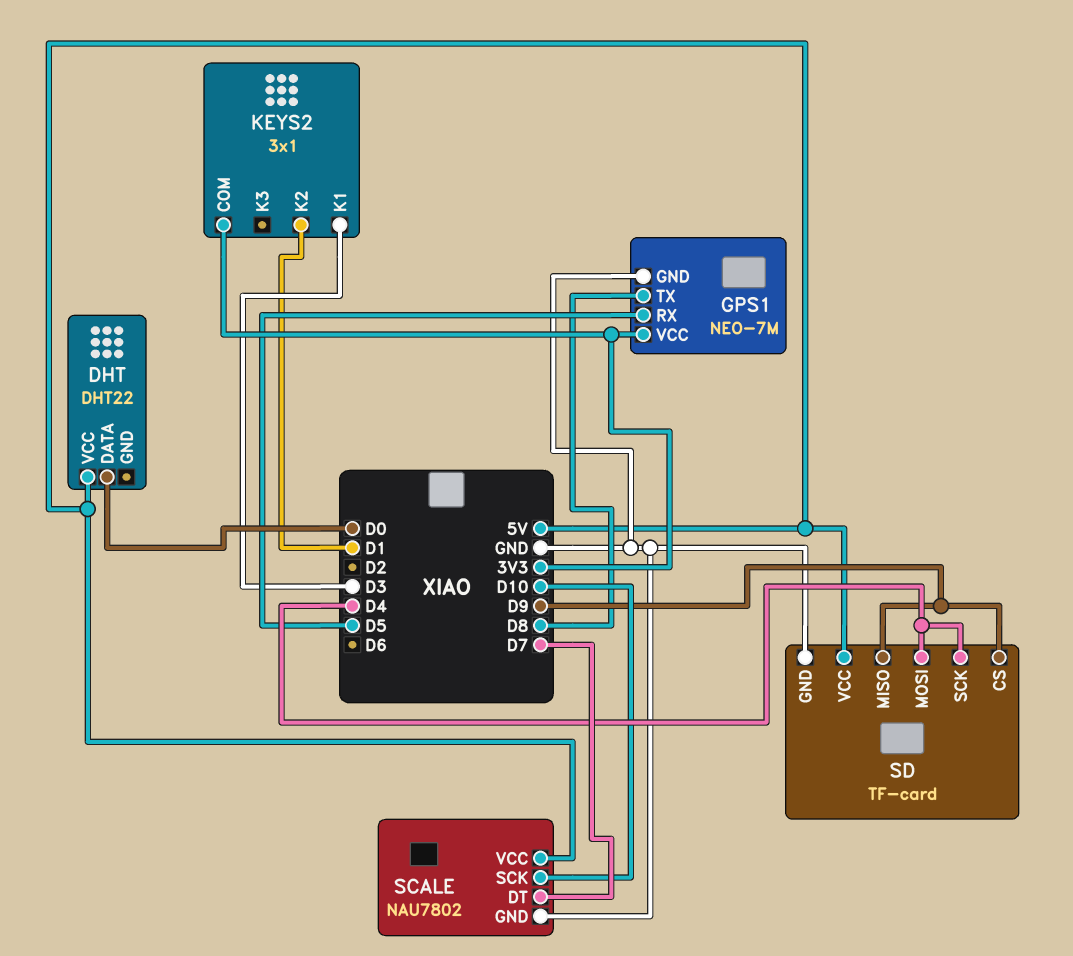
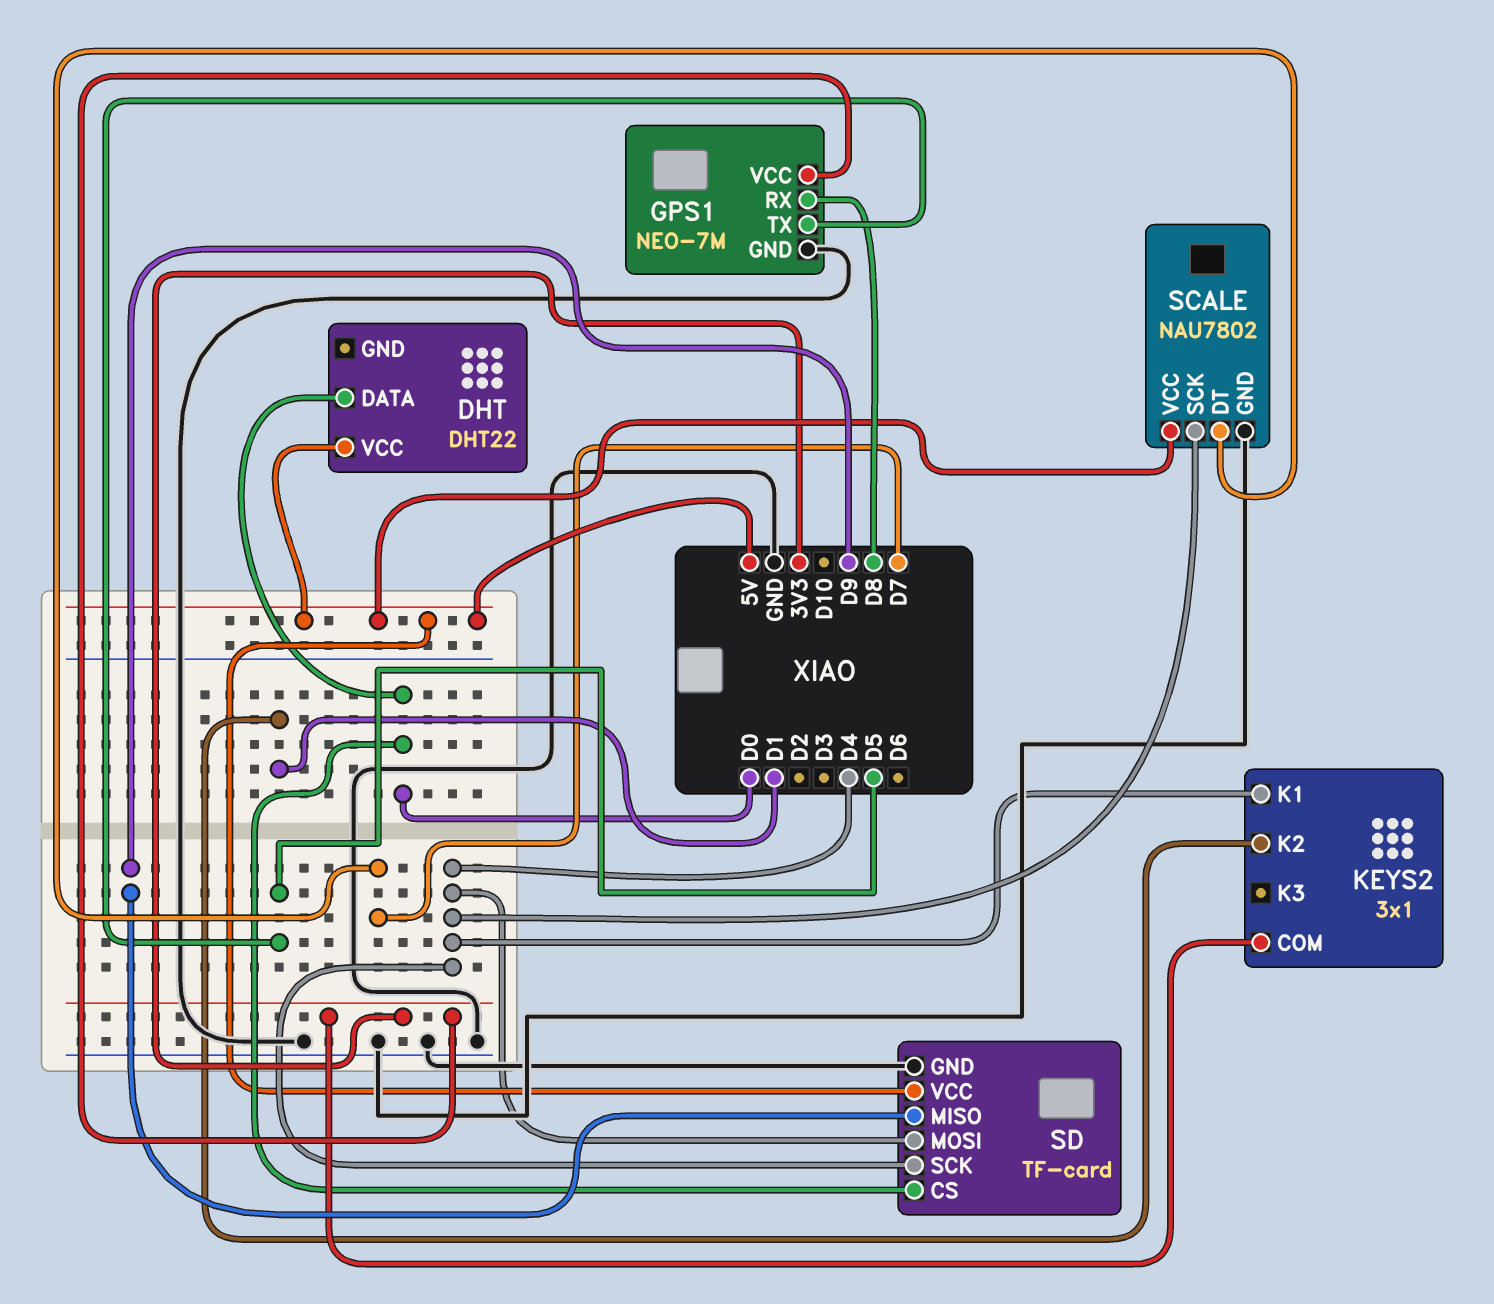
GPS1 pin RX: D5 -> D8
GPS1 pin TX: D8 -> D5
KEYS2 pin K1: D3 -> D4
SCALE pin SCK: D10 -> D4
SD pin CS: D9 -> D0

